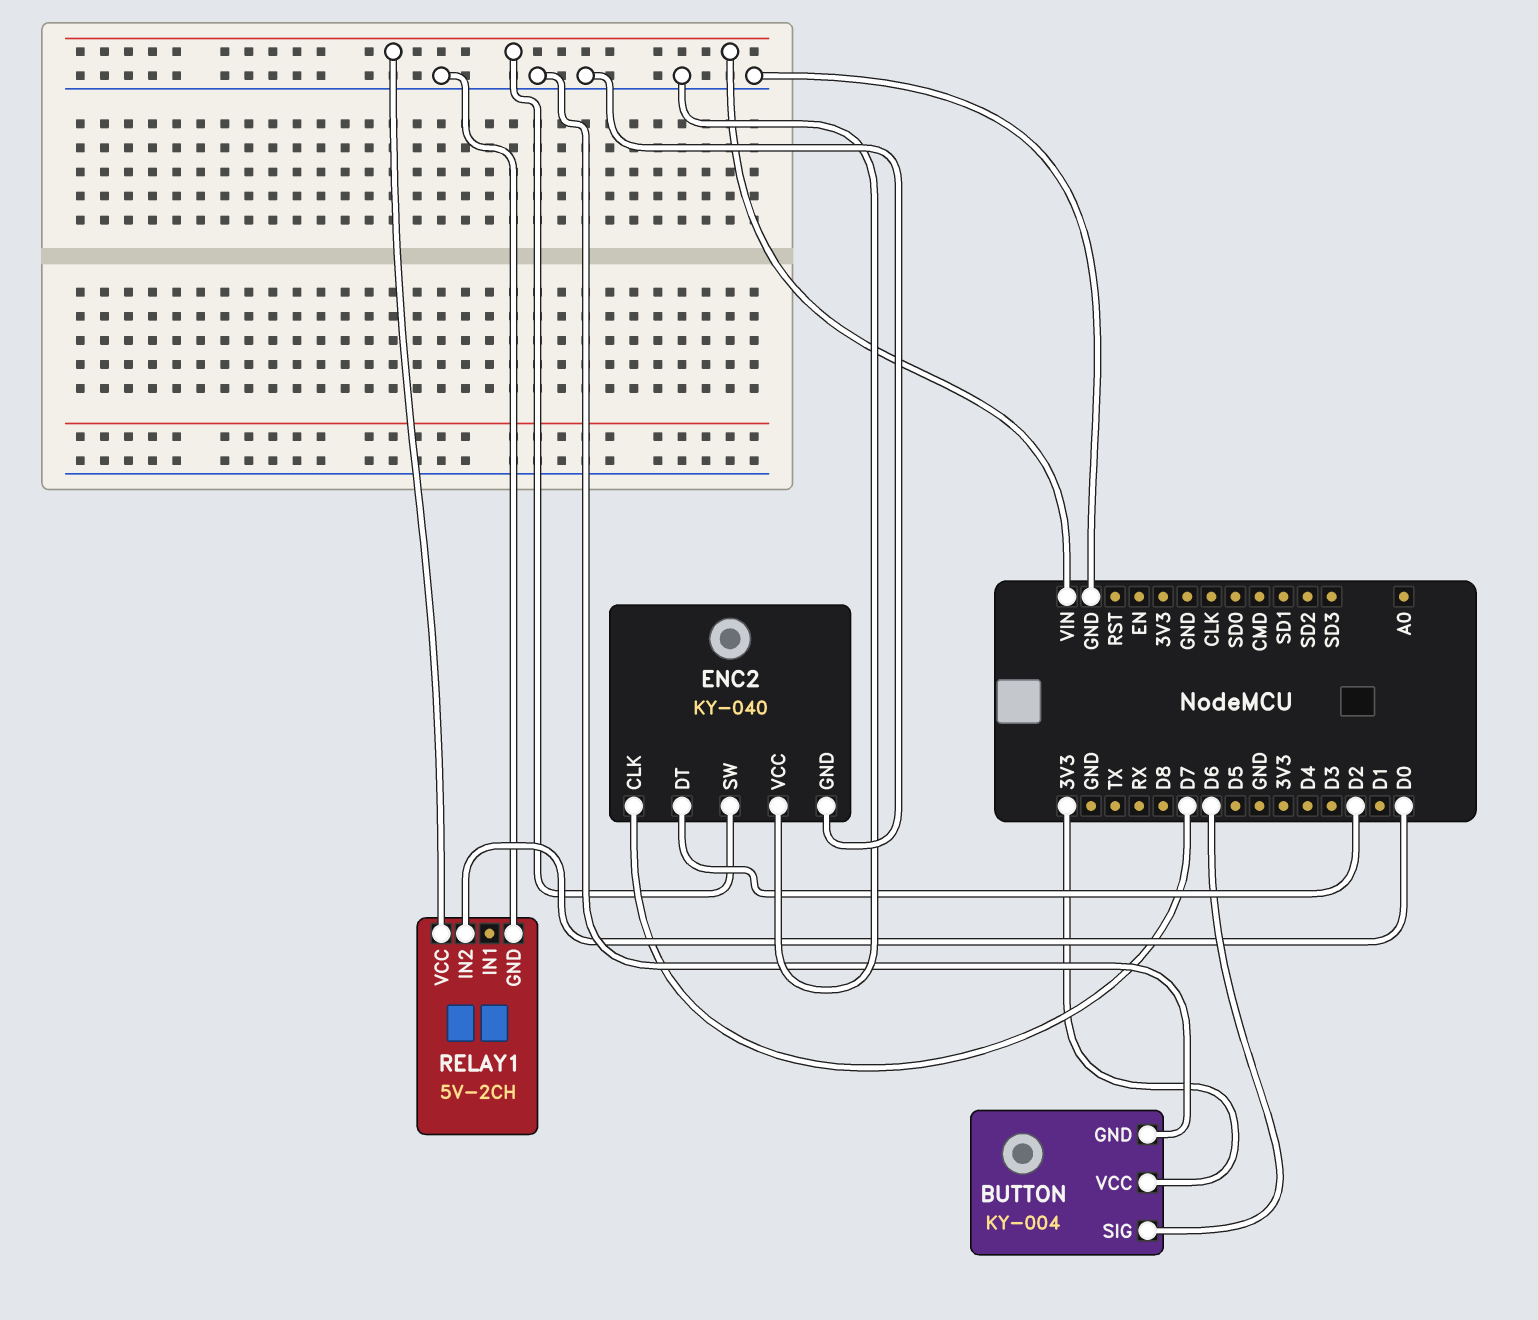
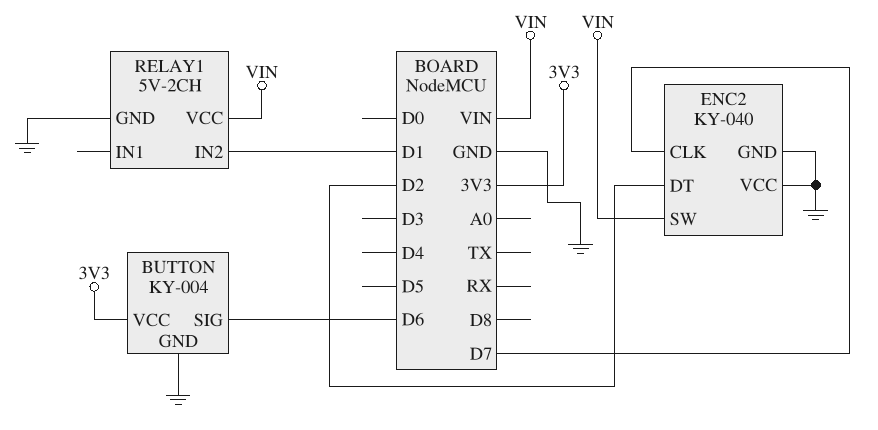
RELAY1 pin IN2: D0 -> D1

